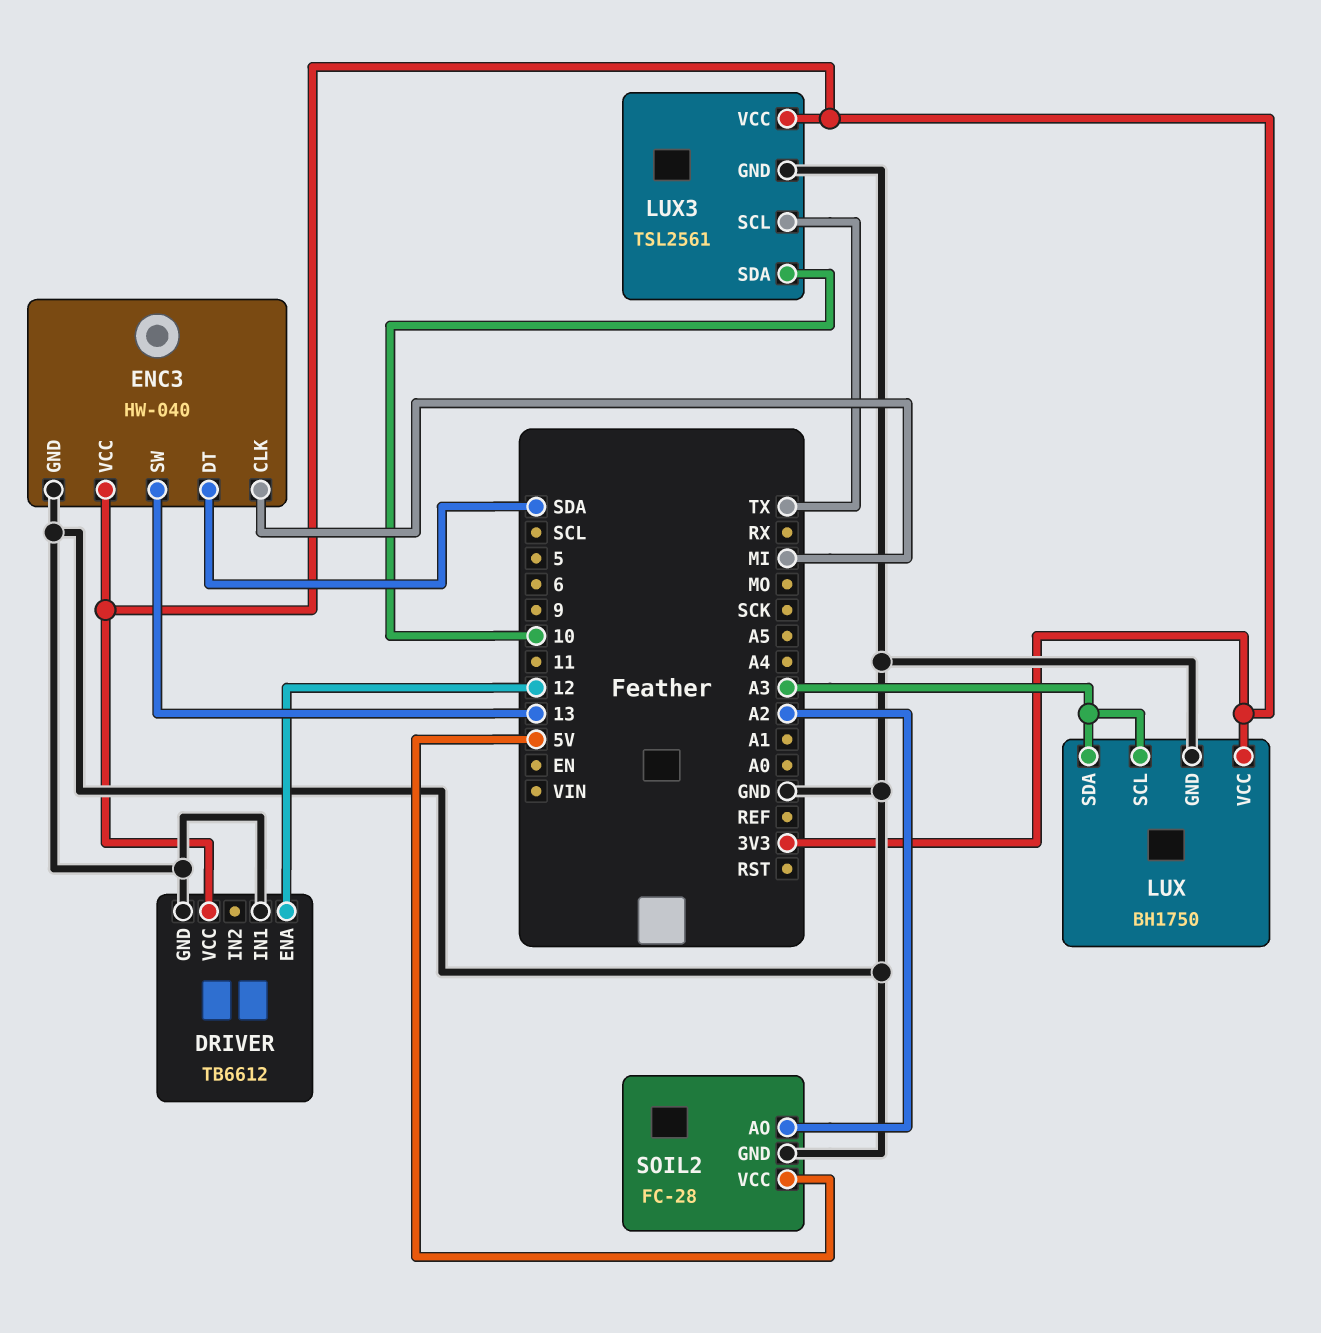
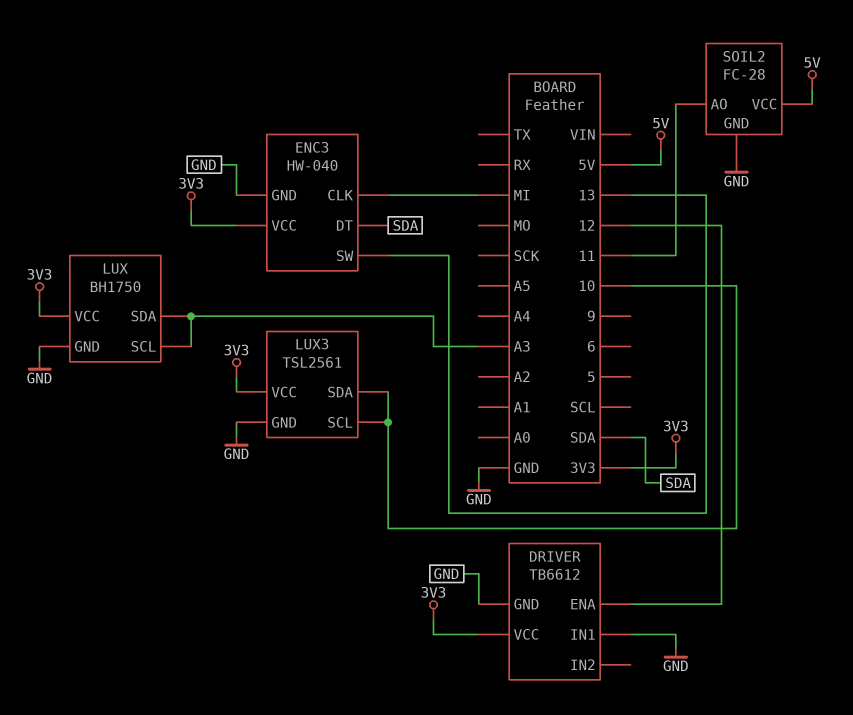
LUX3 pin SCL: TX -> 10
SOIL2 pin AO: A2 -> 11

